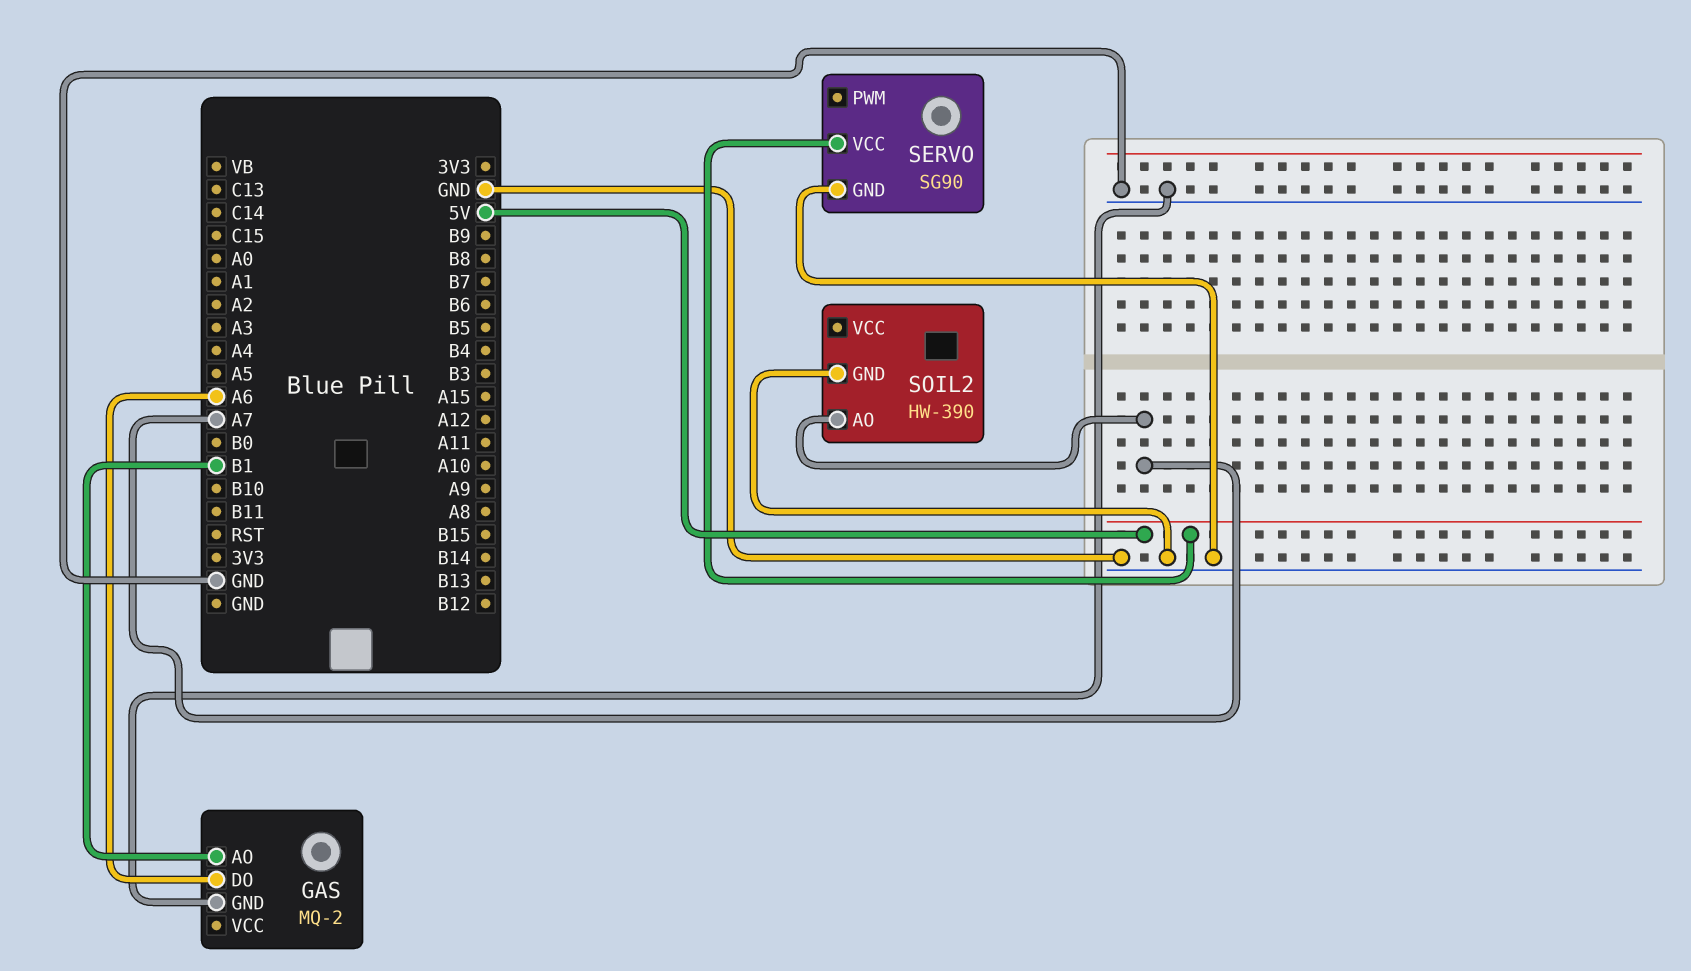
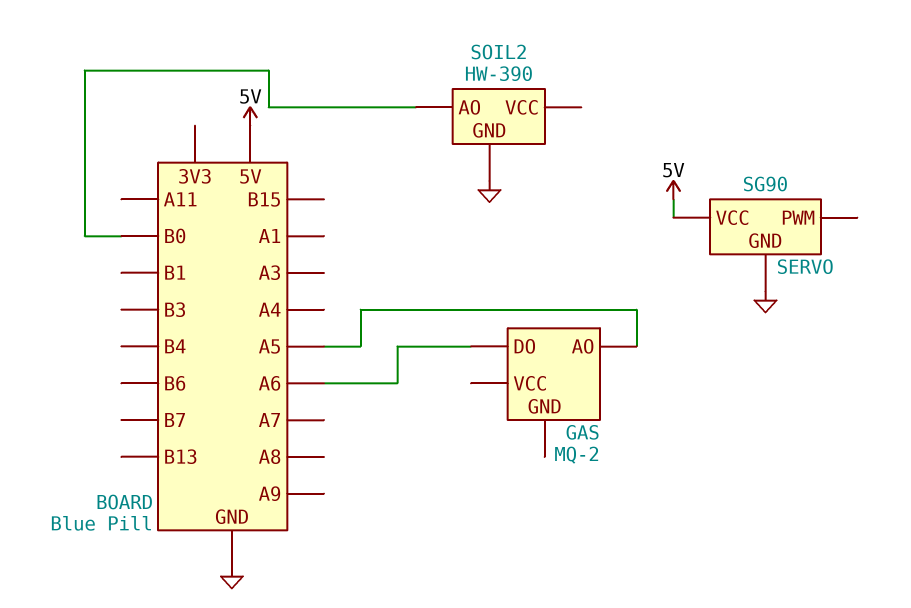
GAS pin AO: B1 -> A5
GAS pin GND: GND -> none
SOIL2 pin AO: A7 -> B0

